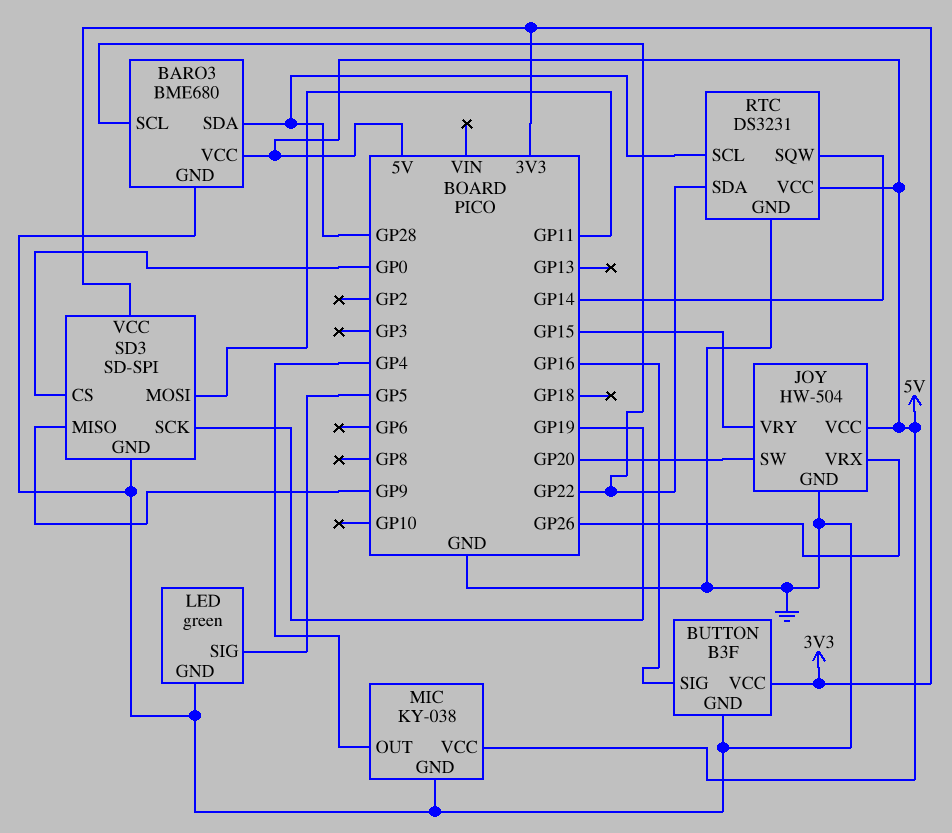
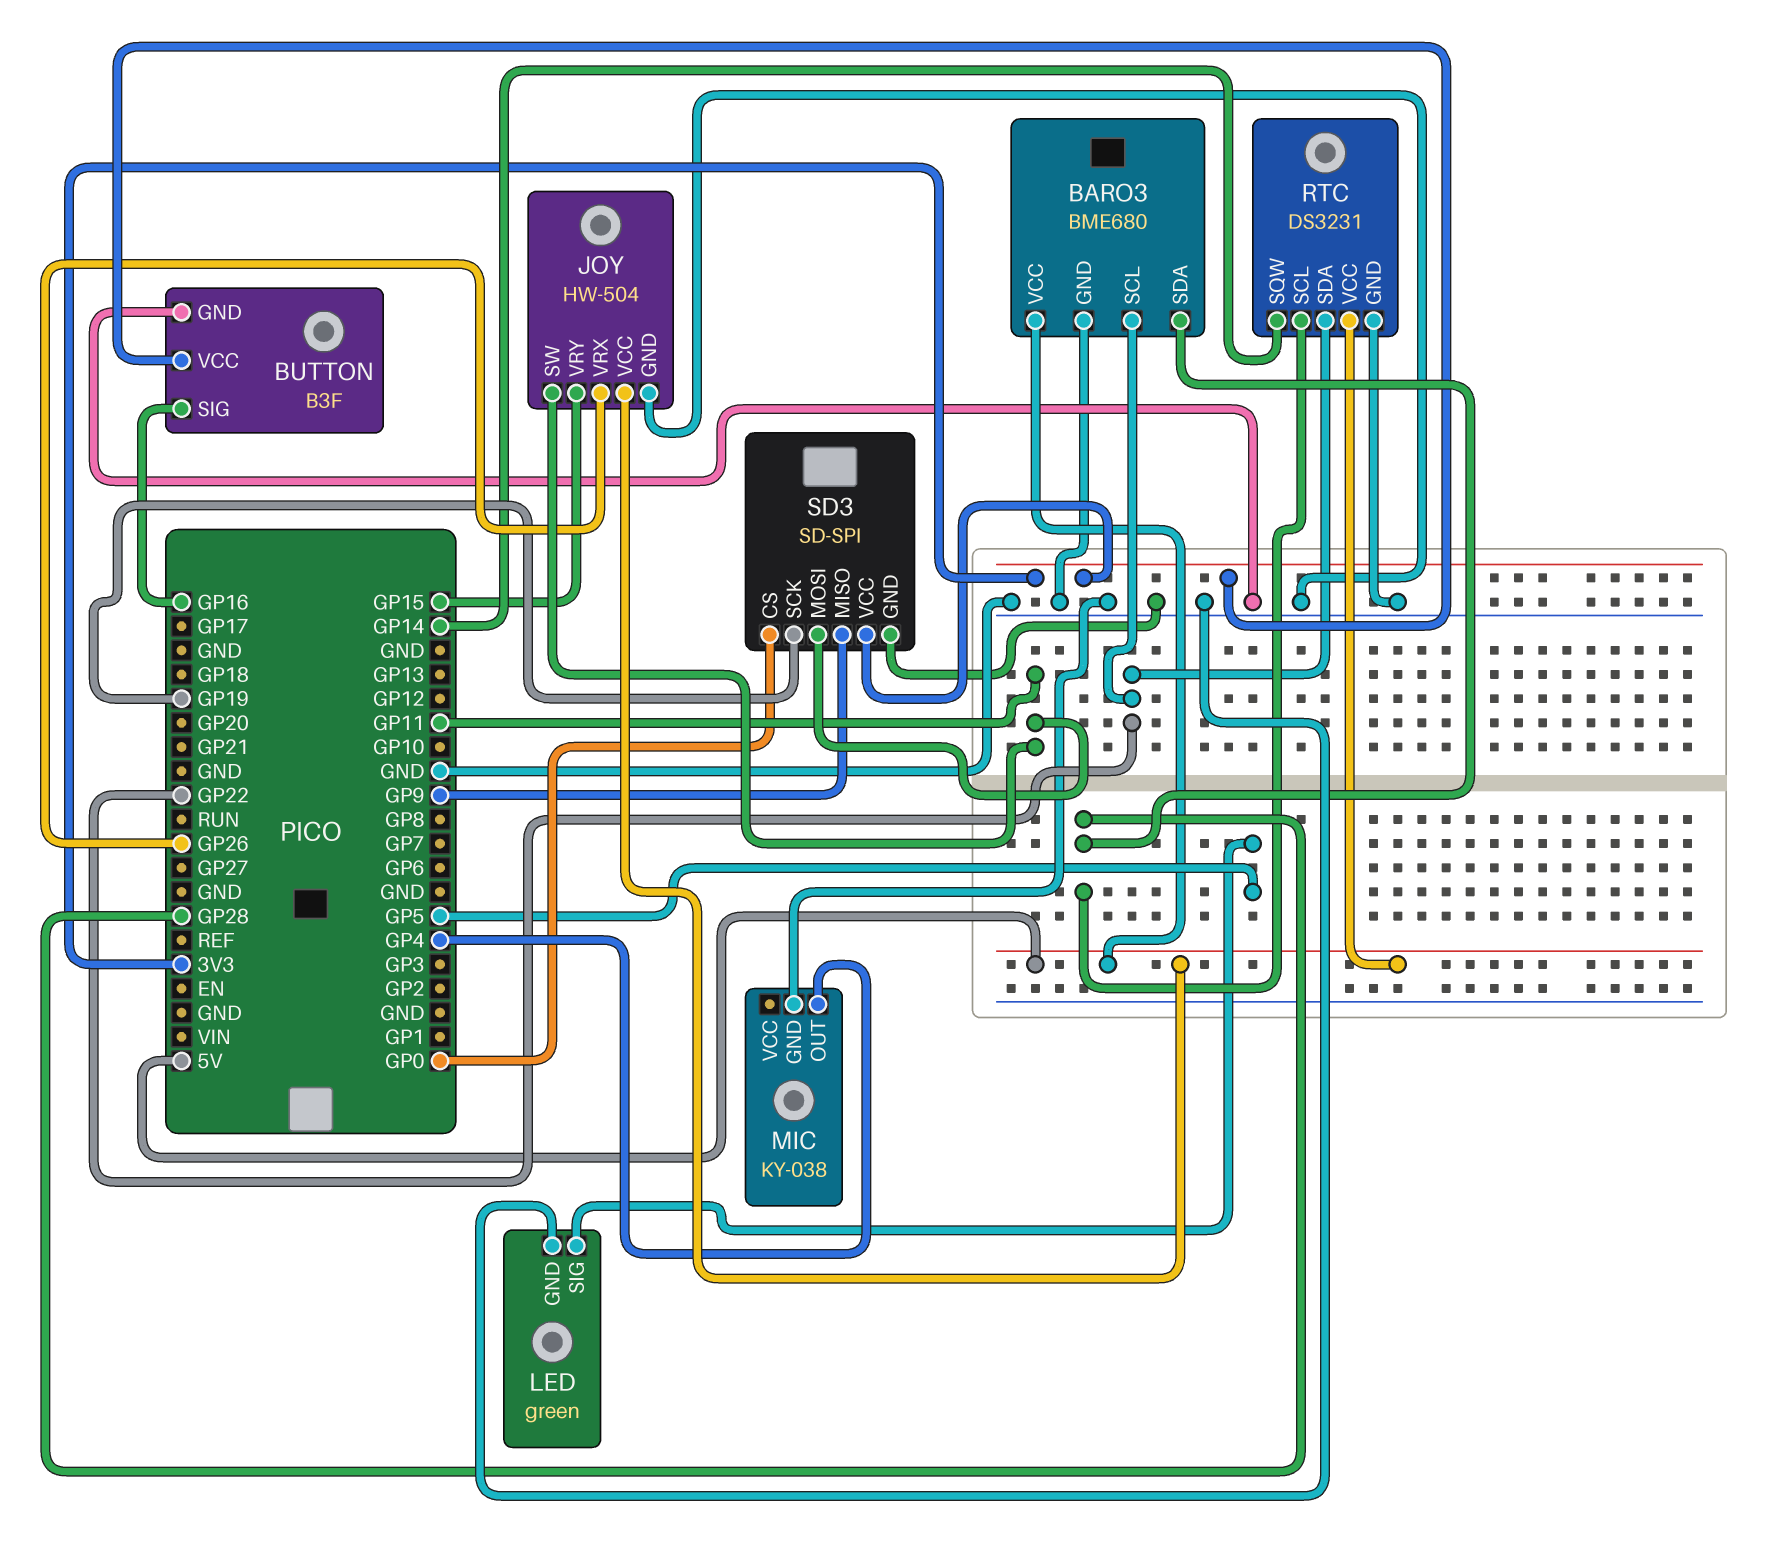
JOY pin SW: GP20 -> GP11
MIC pin VCC: 5V -> none

